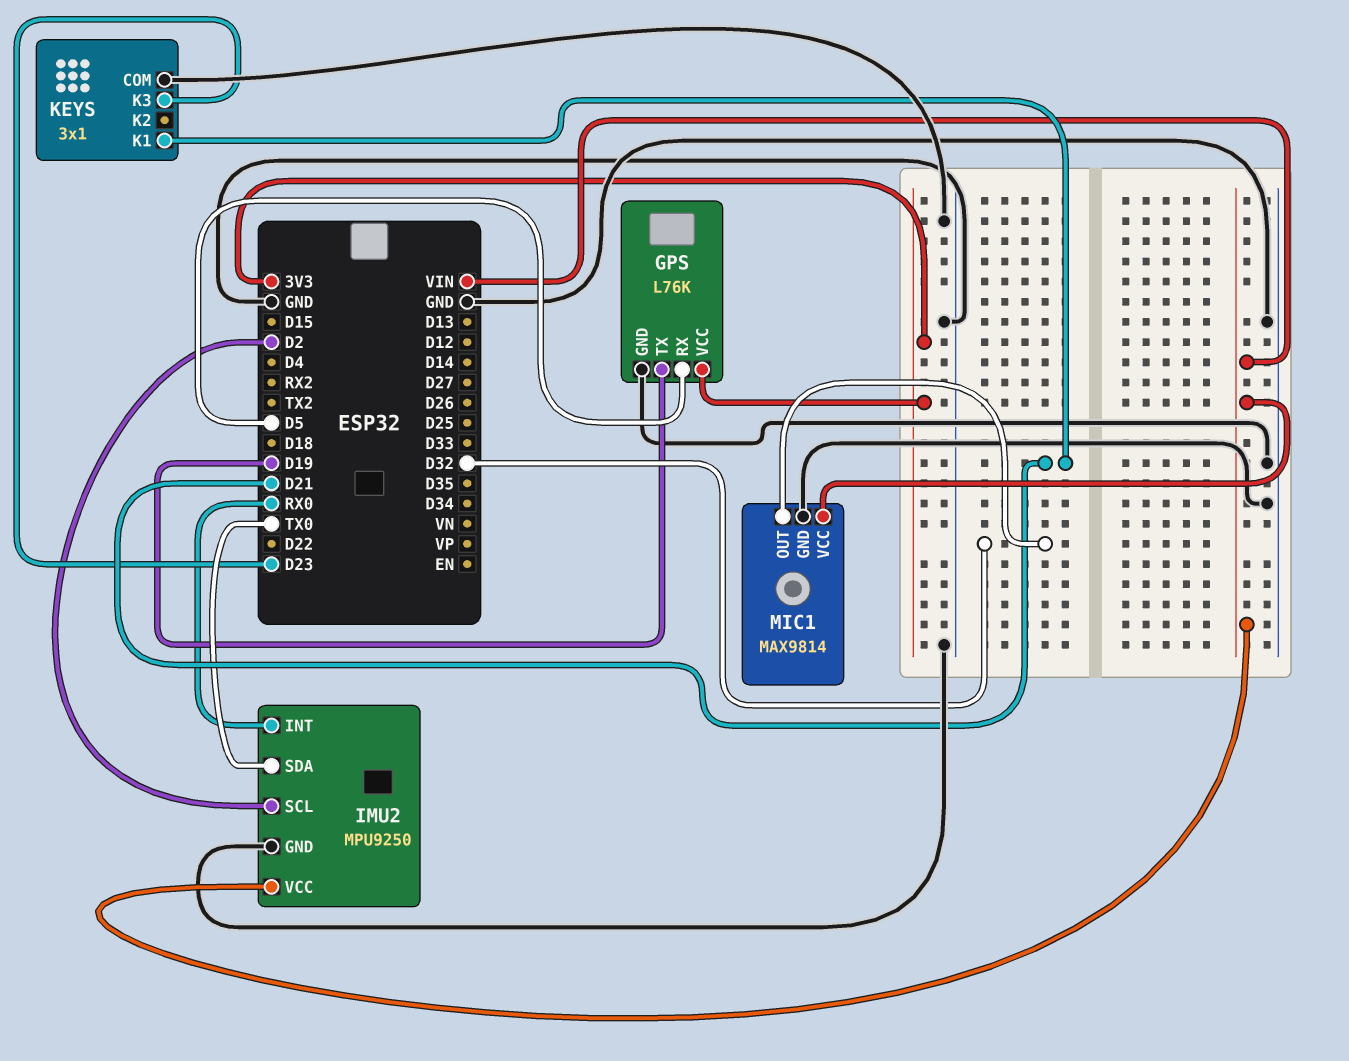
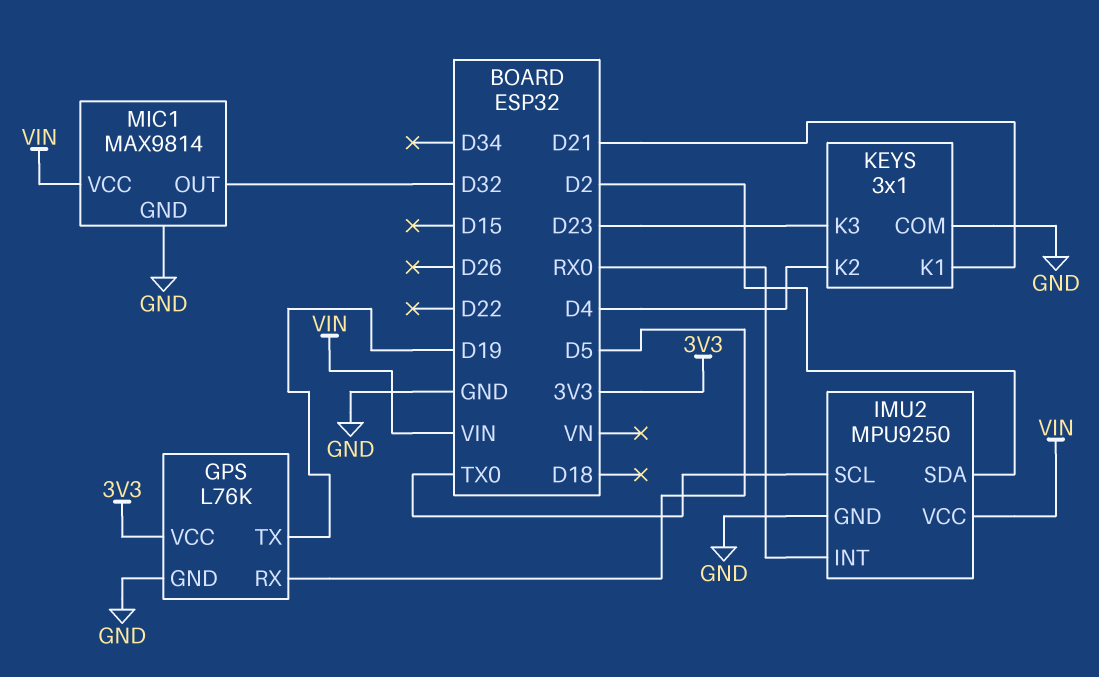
IMU2 pin SCL: D2 -> TX0
IMU2 pin SDA: TX0 -> D2
KEYS pin K2: none -> D4

